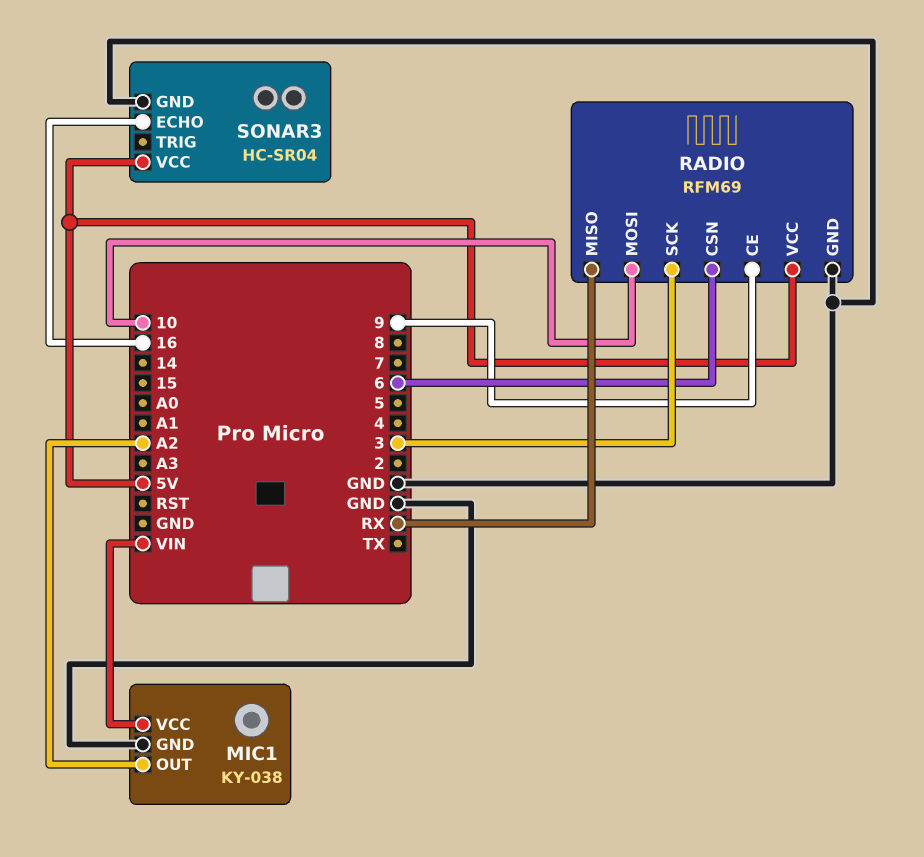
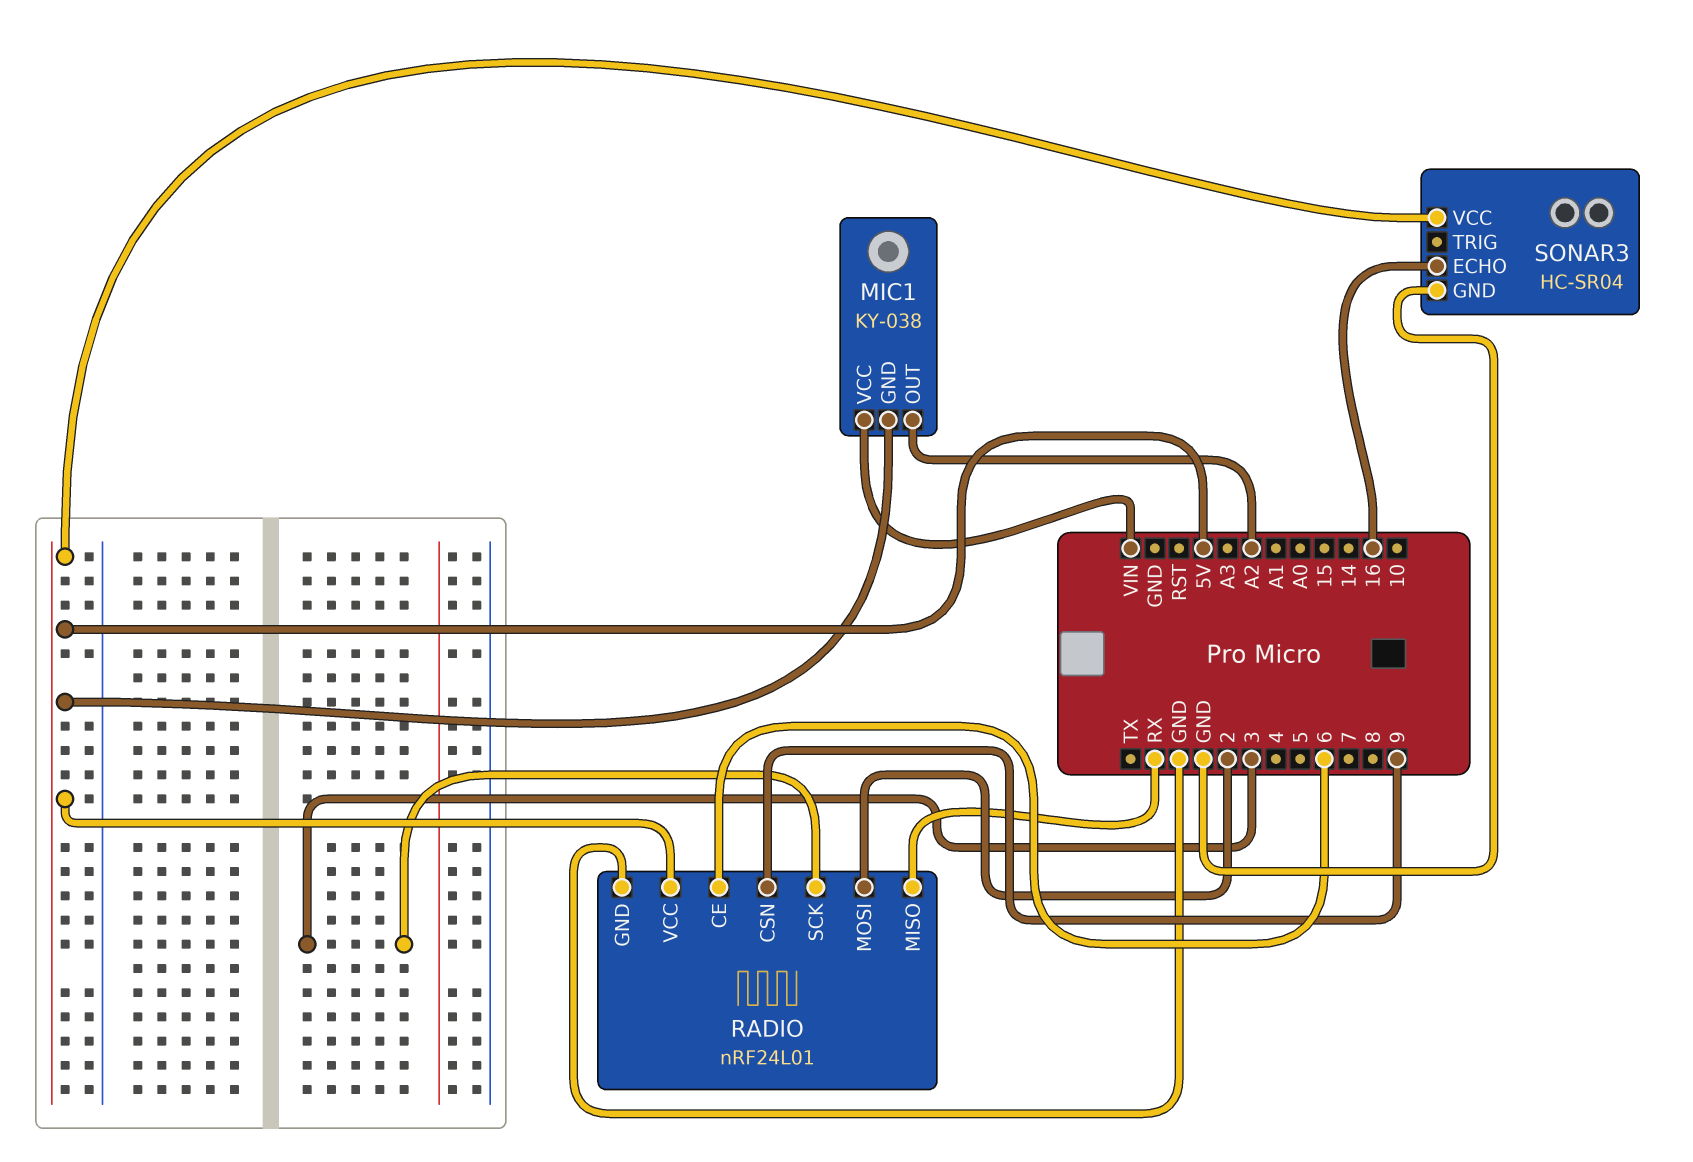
MIC1 pin GND: GND -> 5V
RADIO: RFM69 -> nRF24L01
RADIO pin CE: 9 -> 6
RADIO pin CSN: 6 -> 9
RADIO pin MOSI: 10 -> 2

